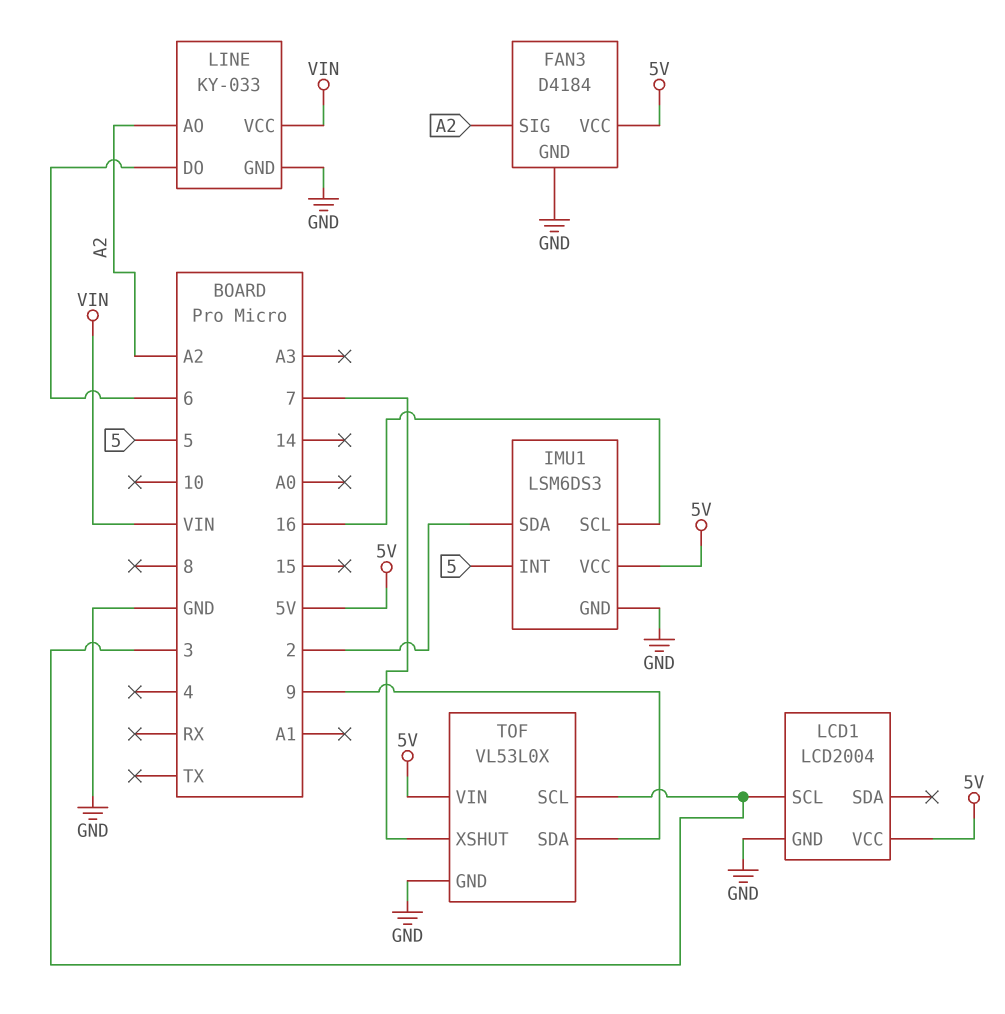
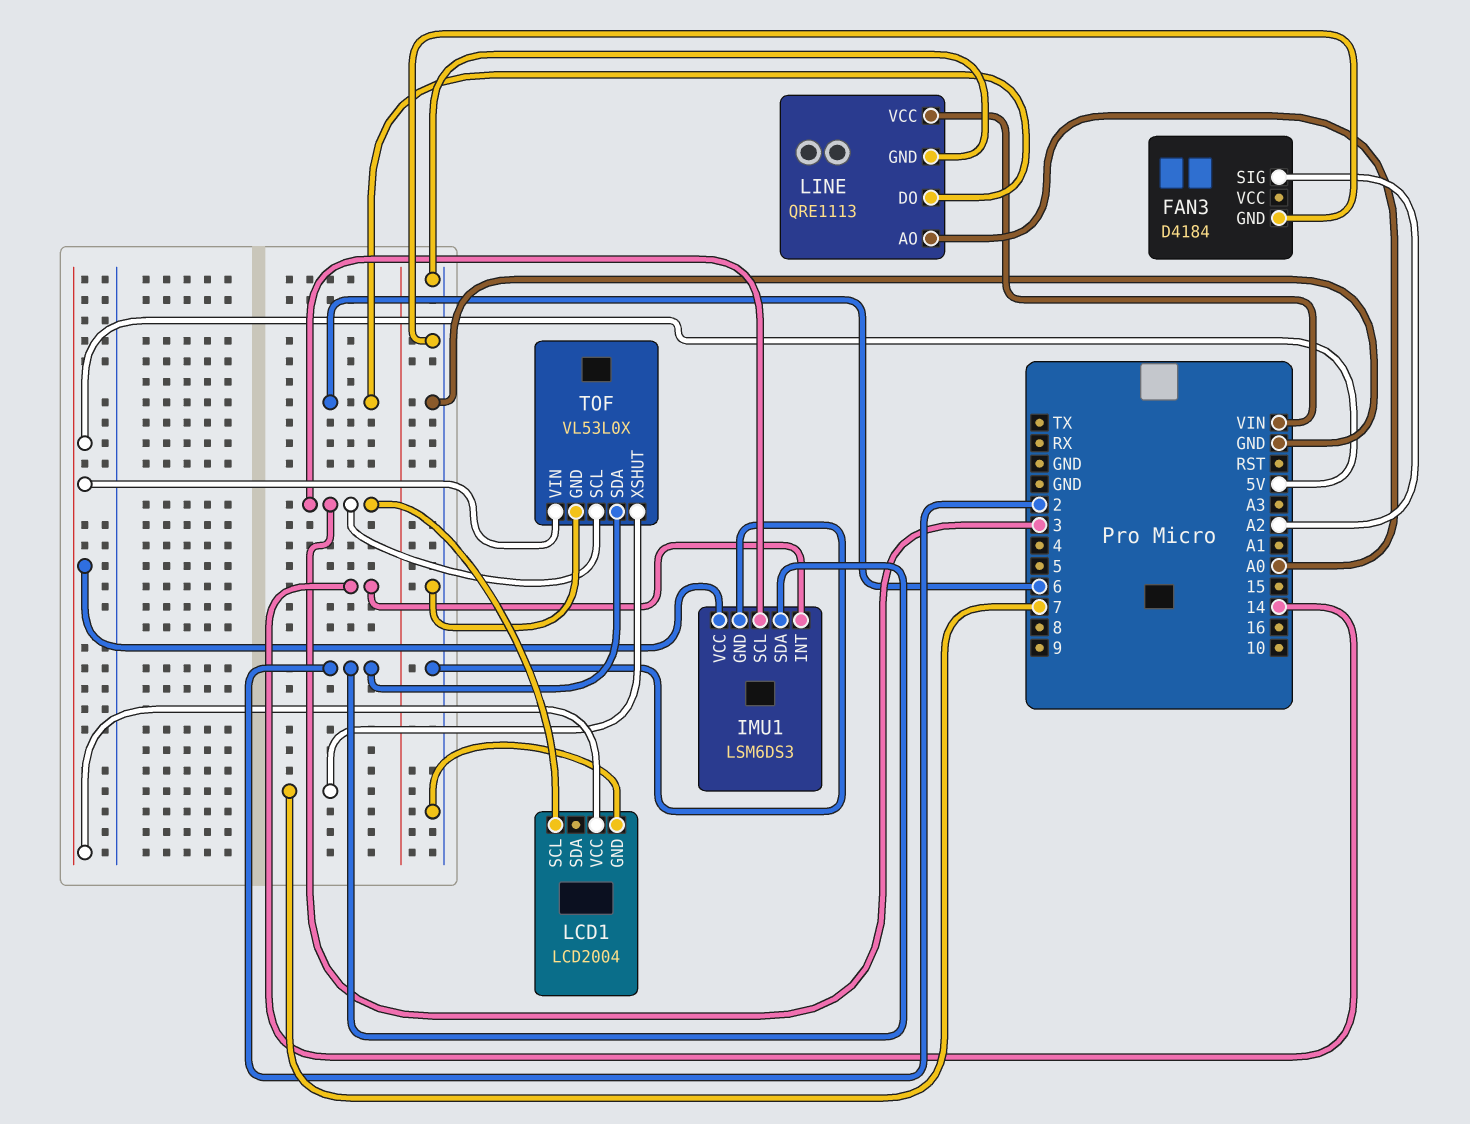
FAN3 pin VCC: 5V -> none
IMU1 pin INT: 5 -> 14
IMU1 pin SCL: 16 -> 3
LINE: KY-033 -> QRE1113
LINE pin AO: A2 -> A0
TOF pin SDA: 9 -> 2

